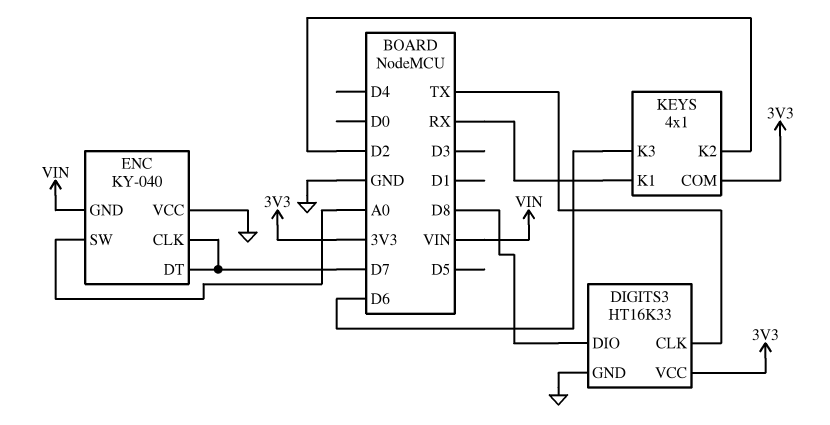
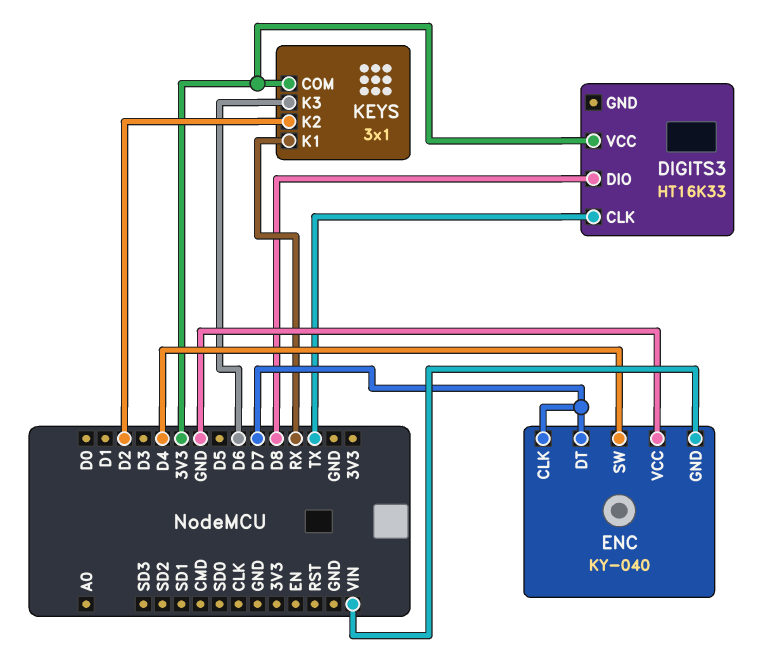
DIGITS3 pin GND: GND -> none
ENC pin SW: A0 -> D4
KEYS: 4x1 -> 3x1

